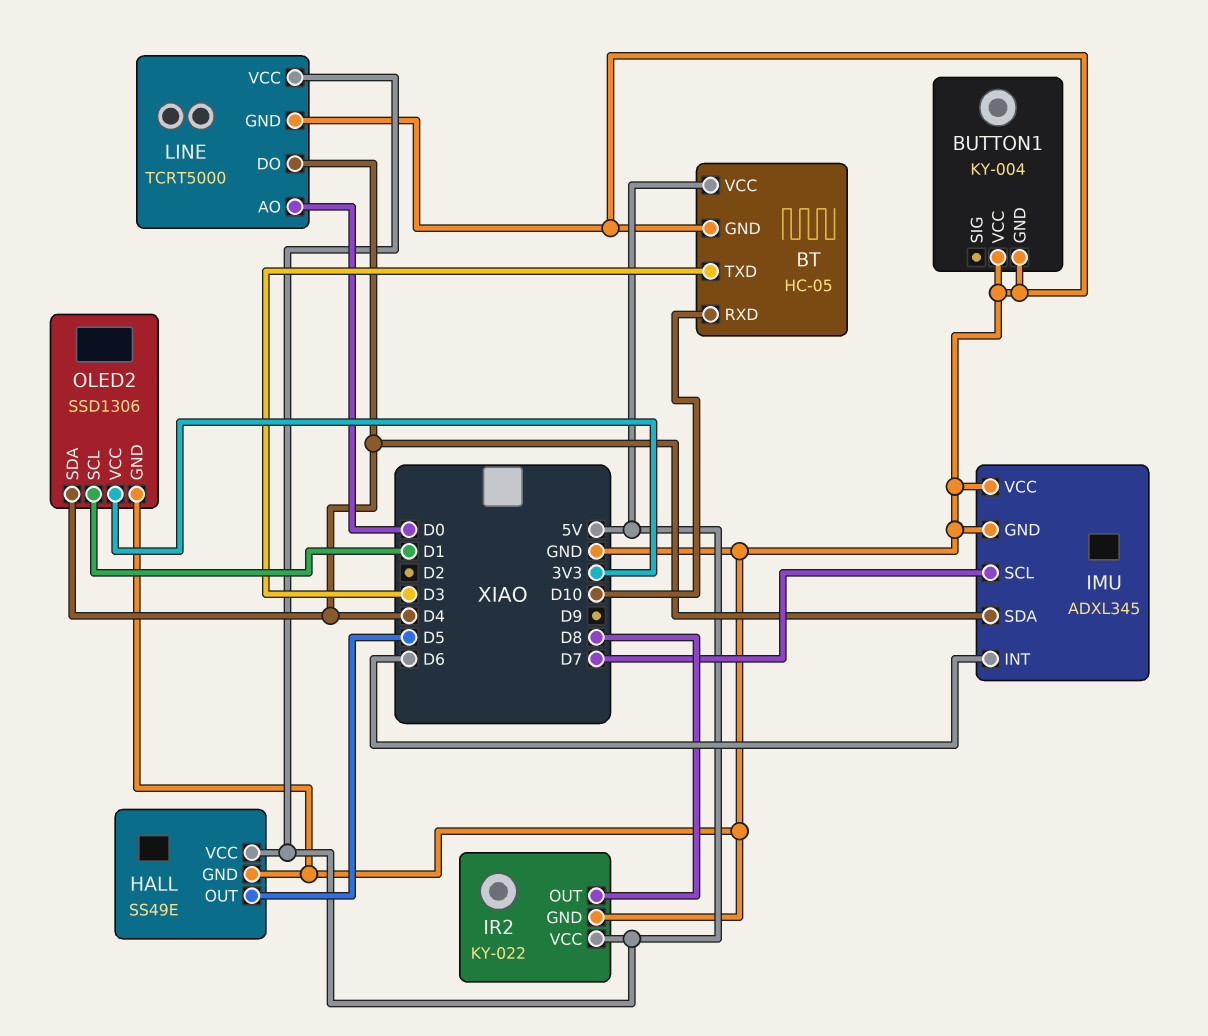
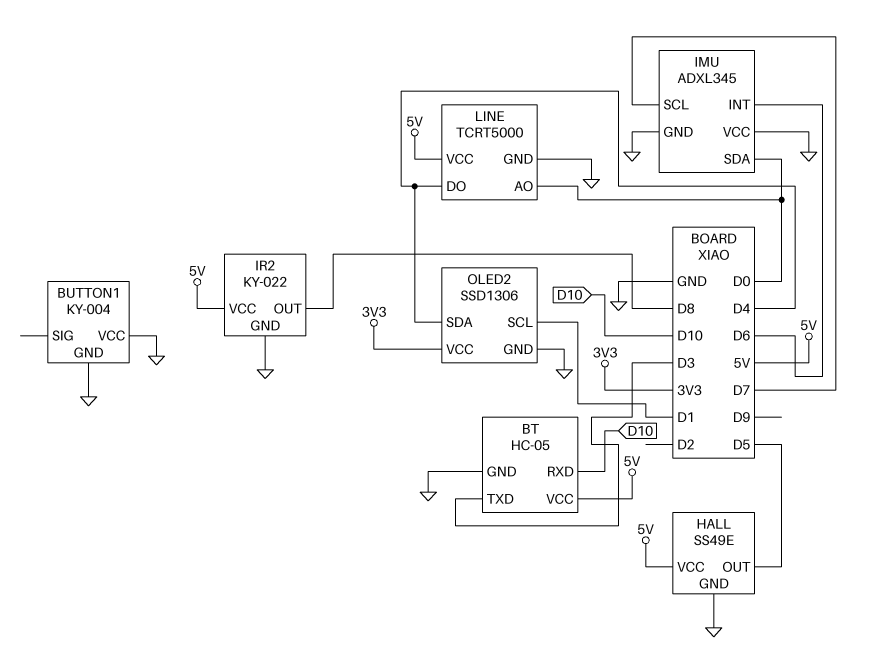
IMU pin SDA: D4 -> D0

